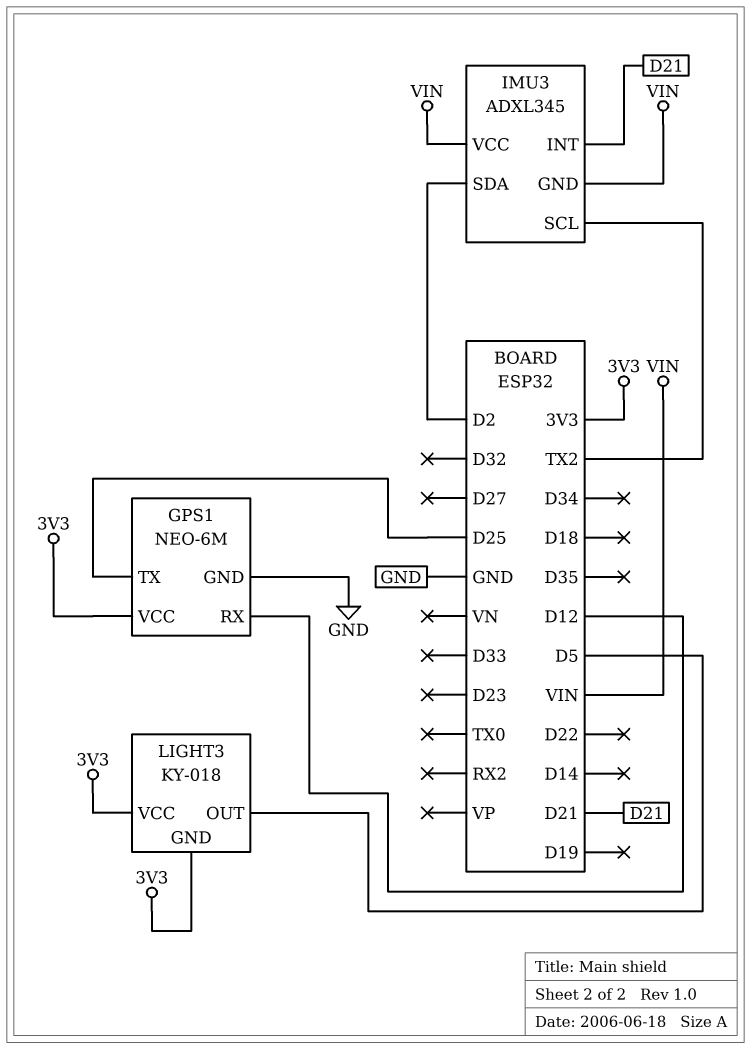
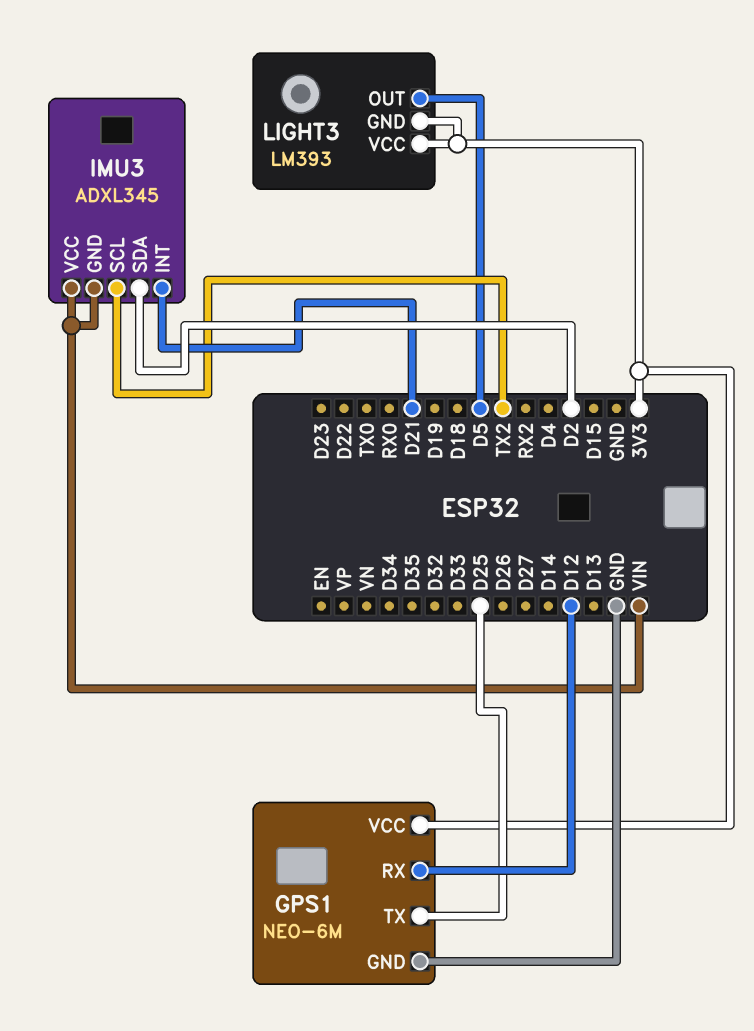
LIGHT3: KY-018 -> LM393

